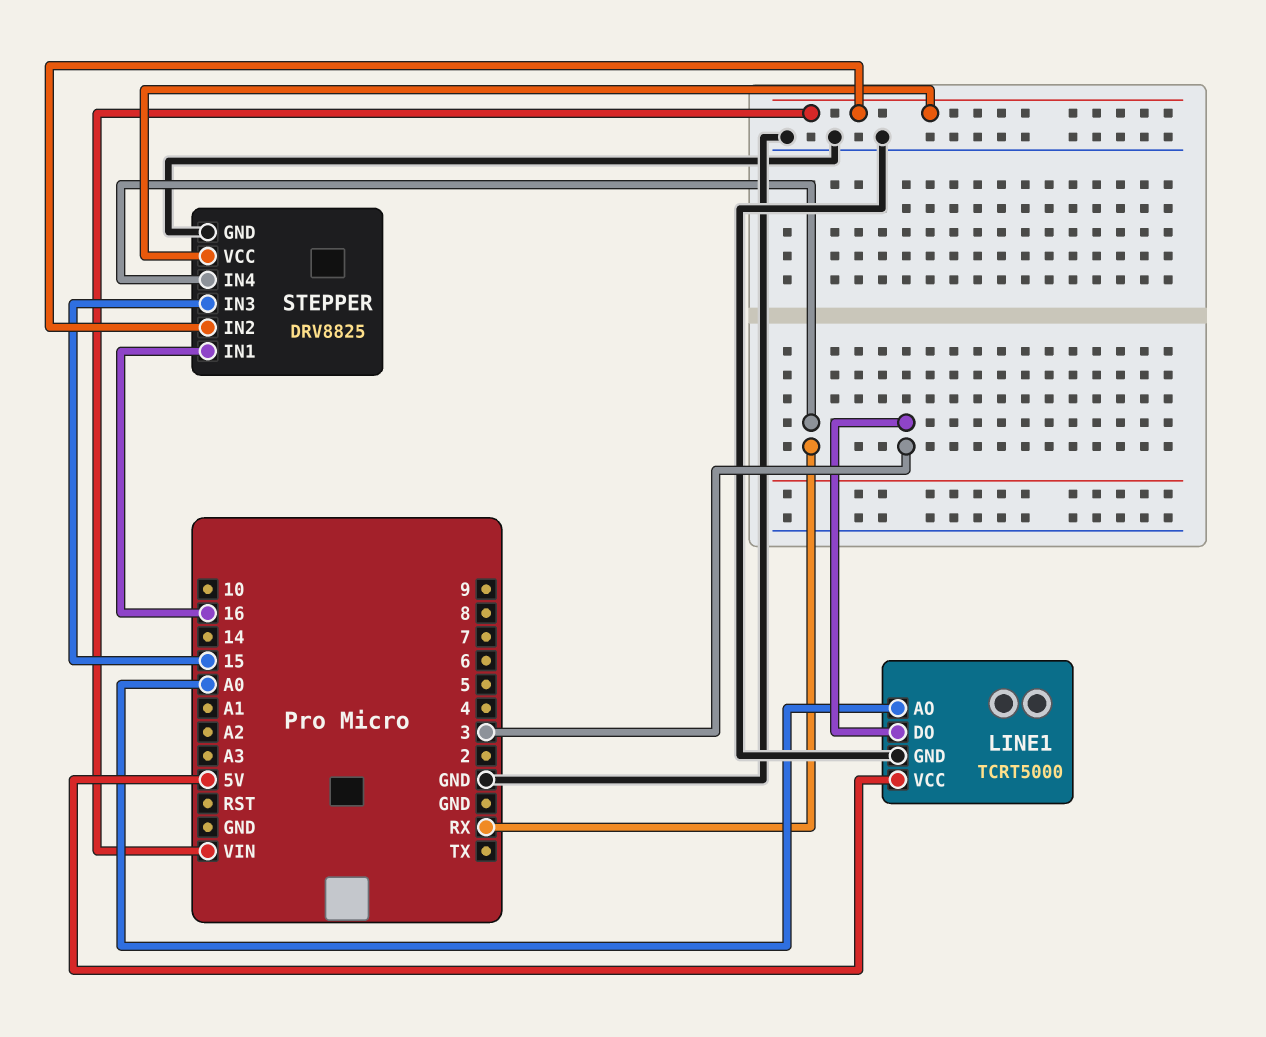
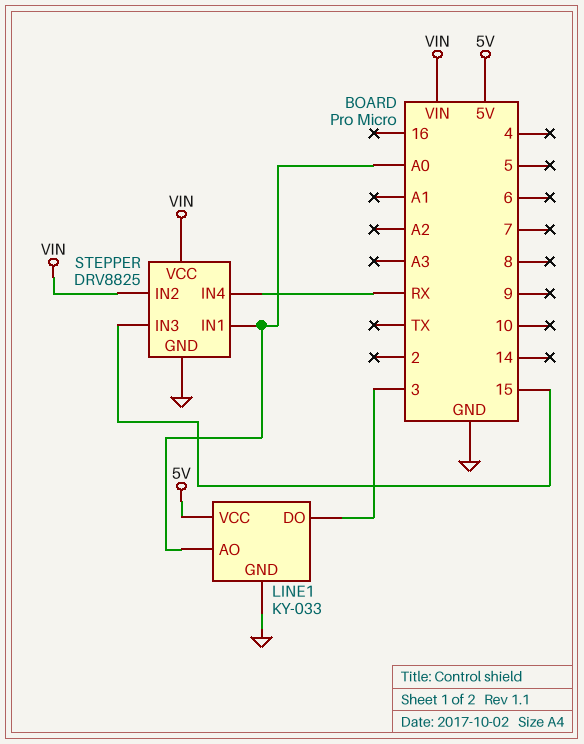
LINE1: TCRT5000 -> KY-033
STEPPER pin IN1: 16 -> A0

